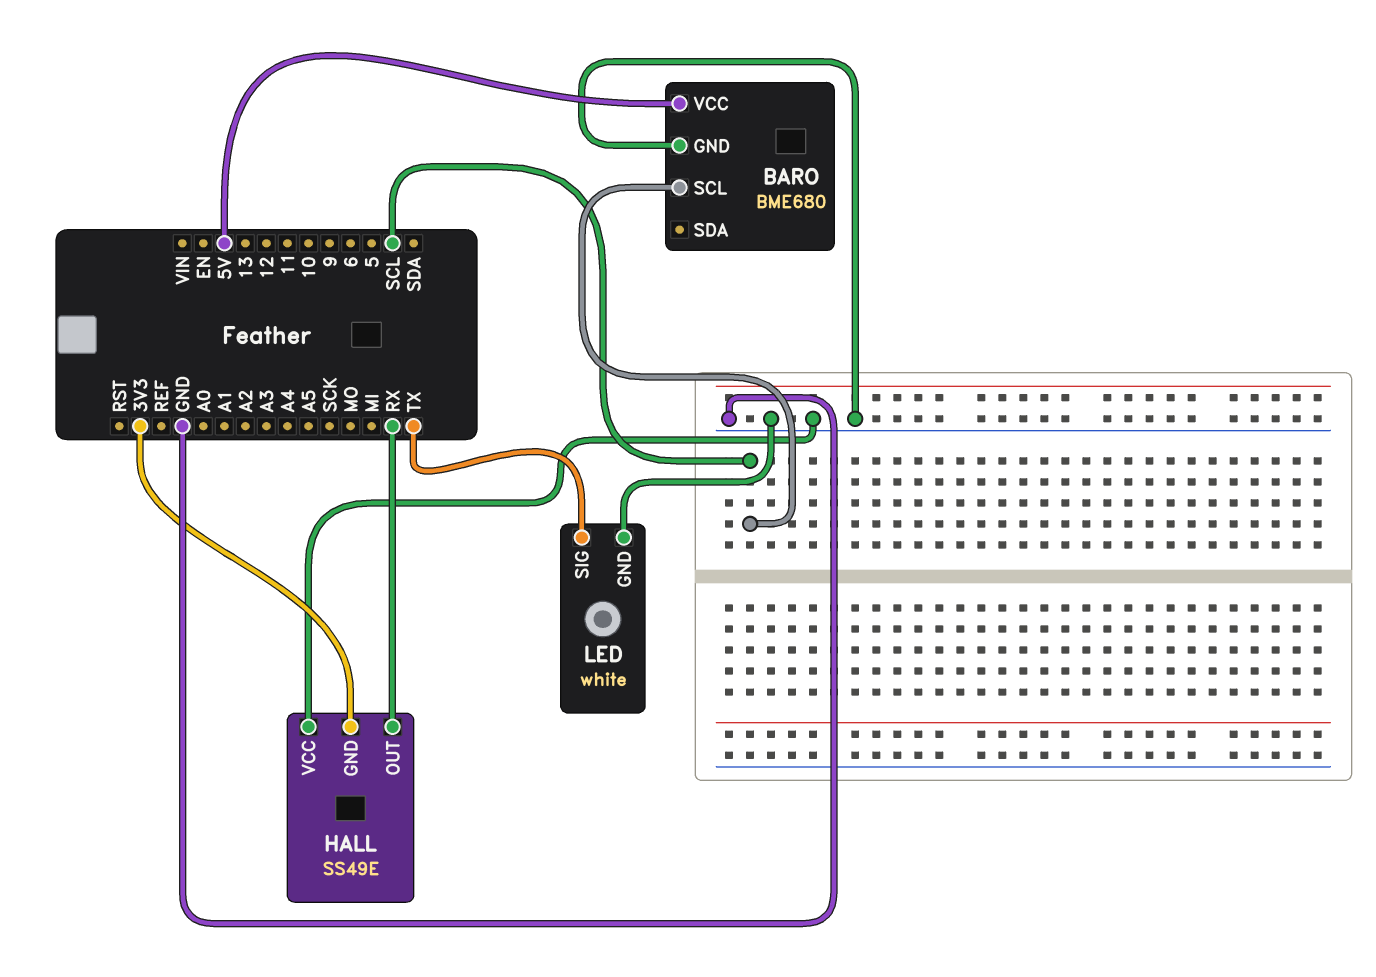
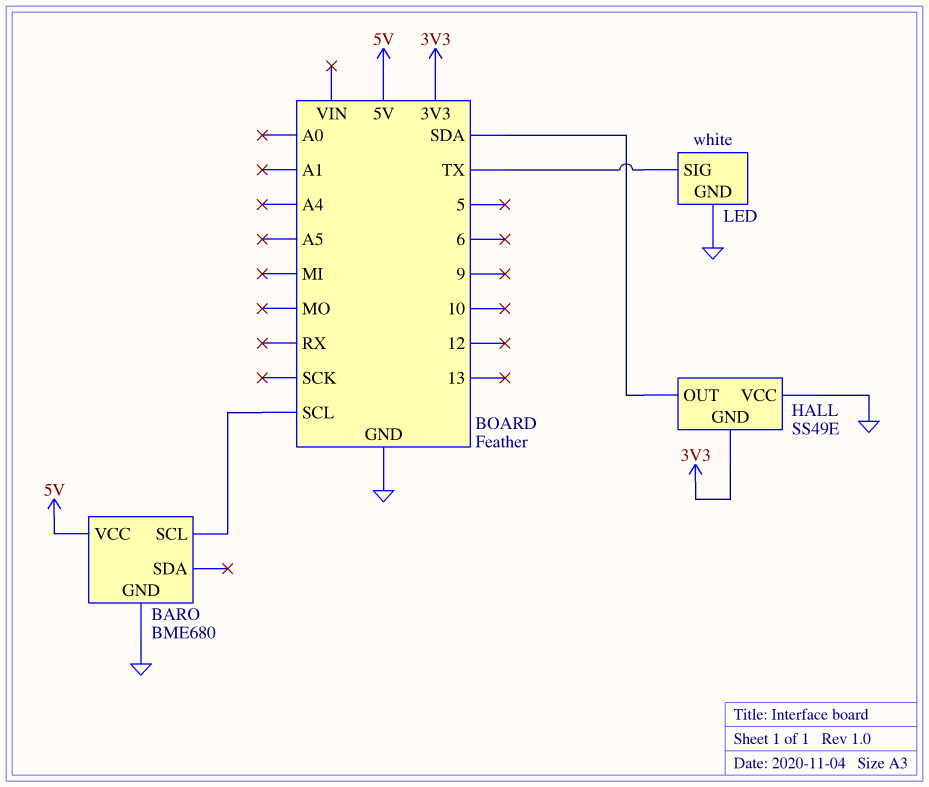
HALL pin OUT: RX -> SDA

